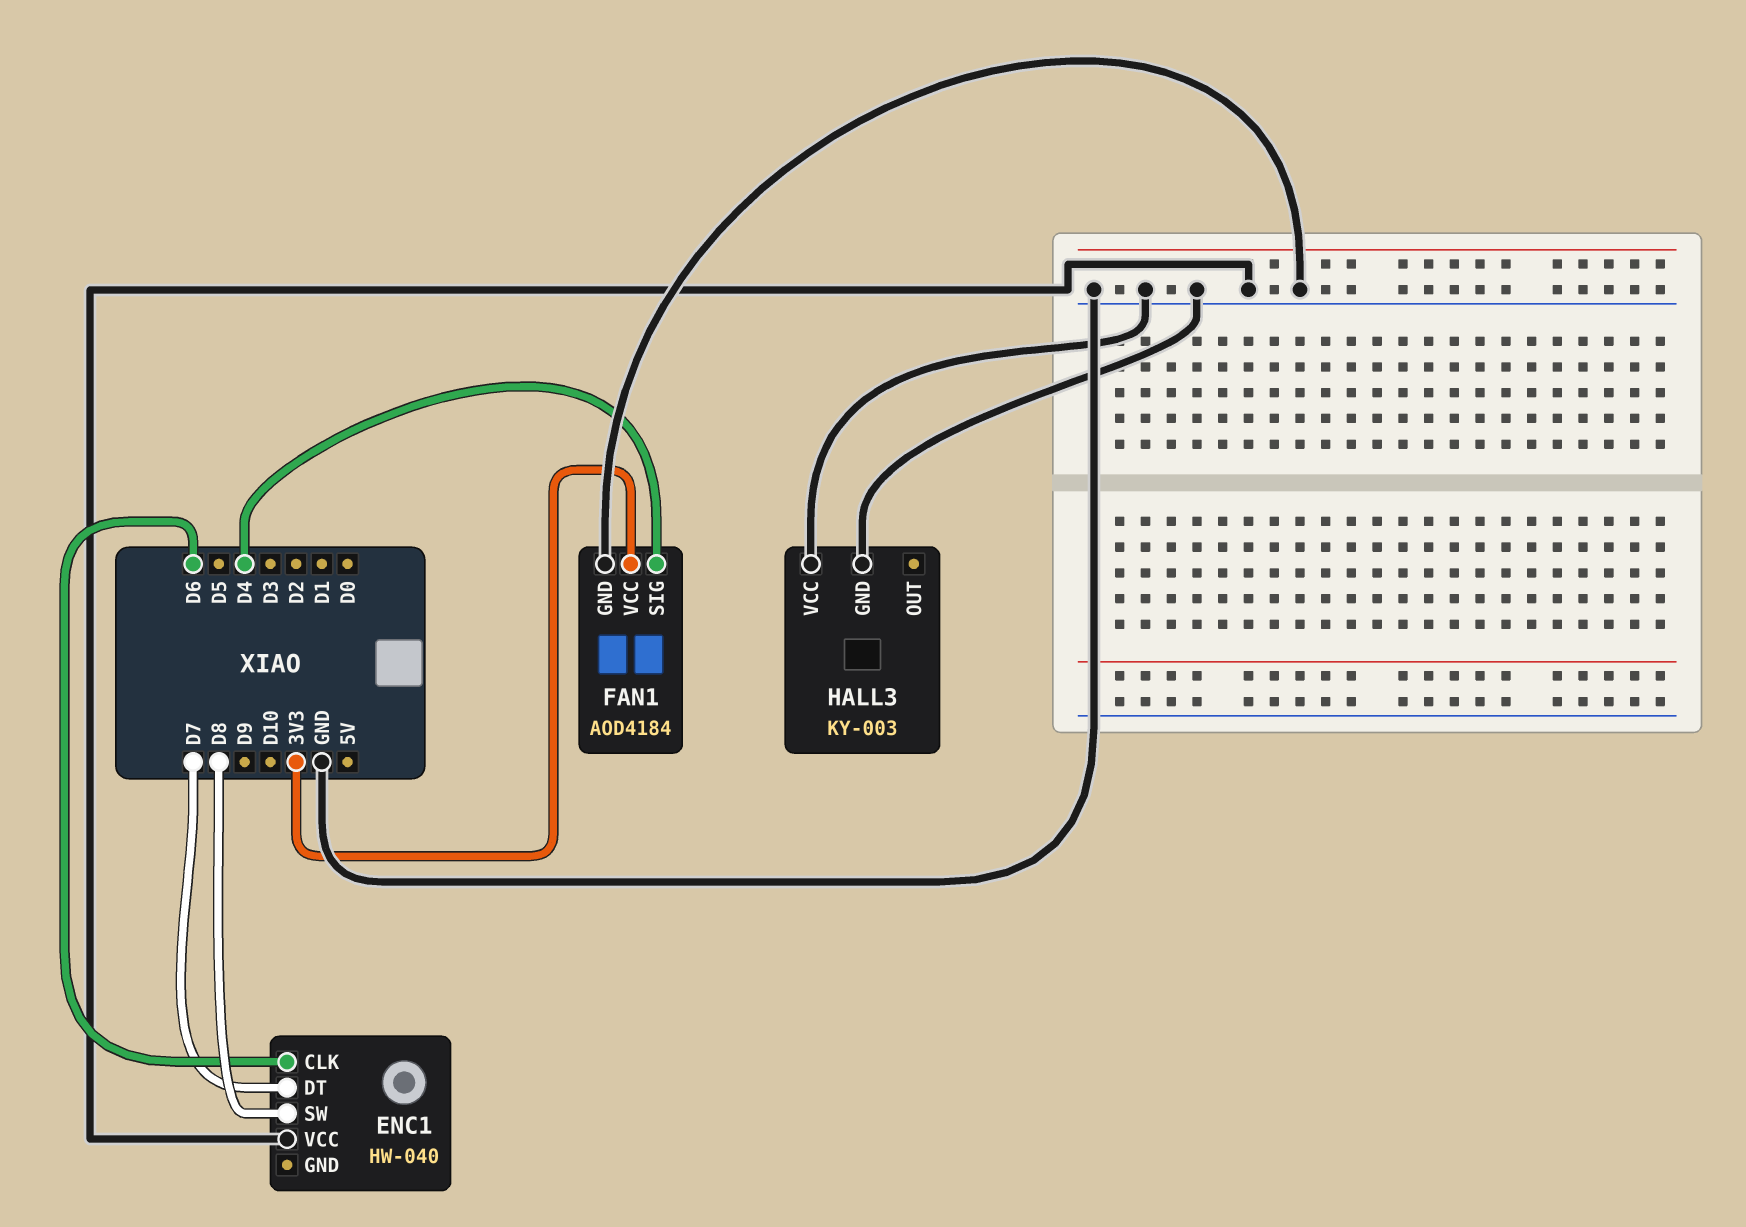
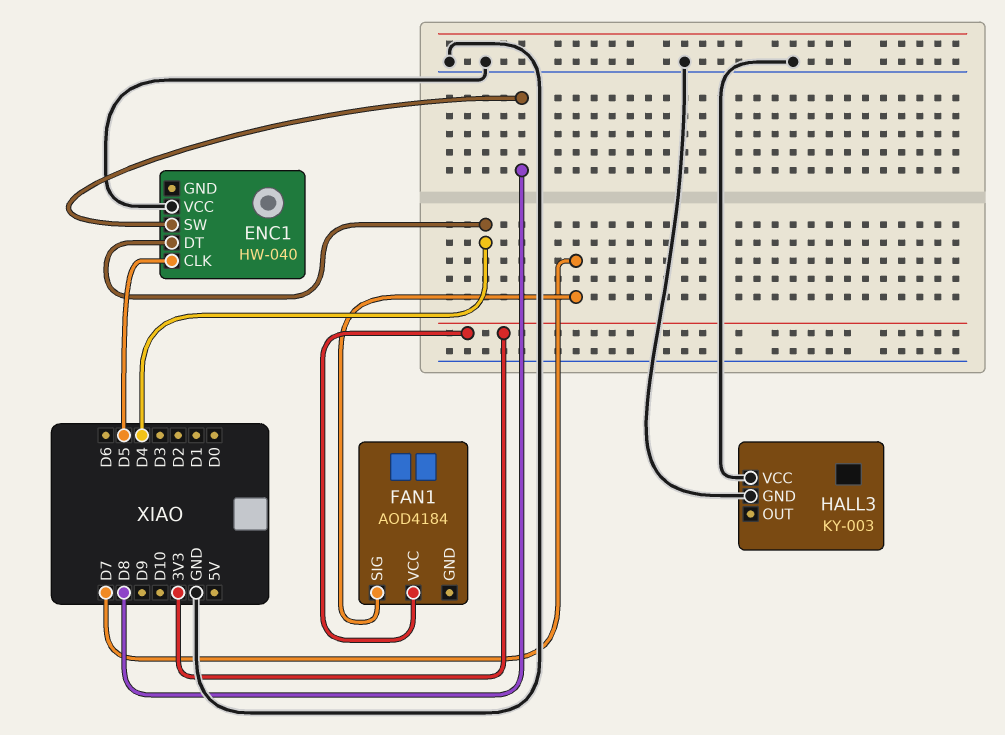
ENC1 pin CLK: D6 -> D5
ENC1 pin DT: D7 -> D4
FAN1 pin GND: GND -> none
FAN1 pin SIG: D4 -> D7

